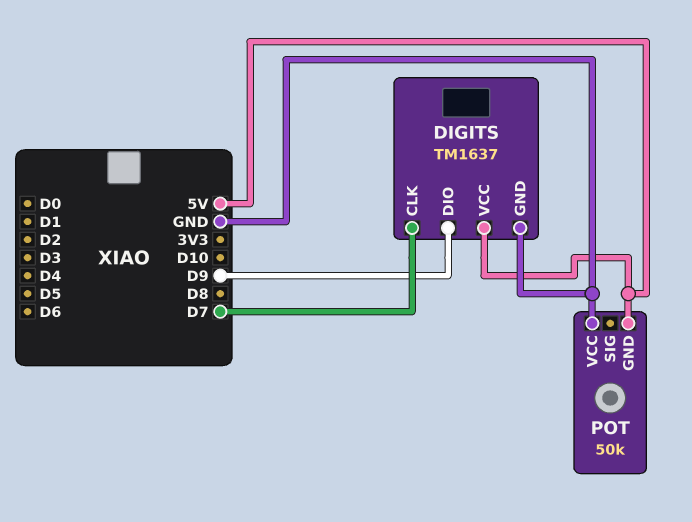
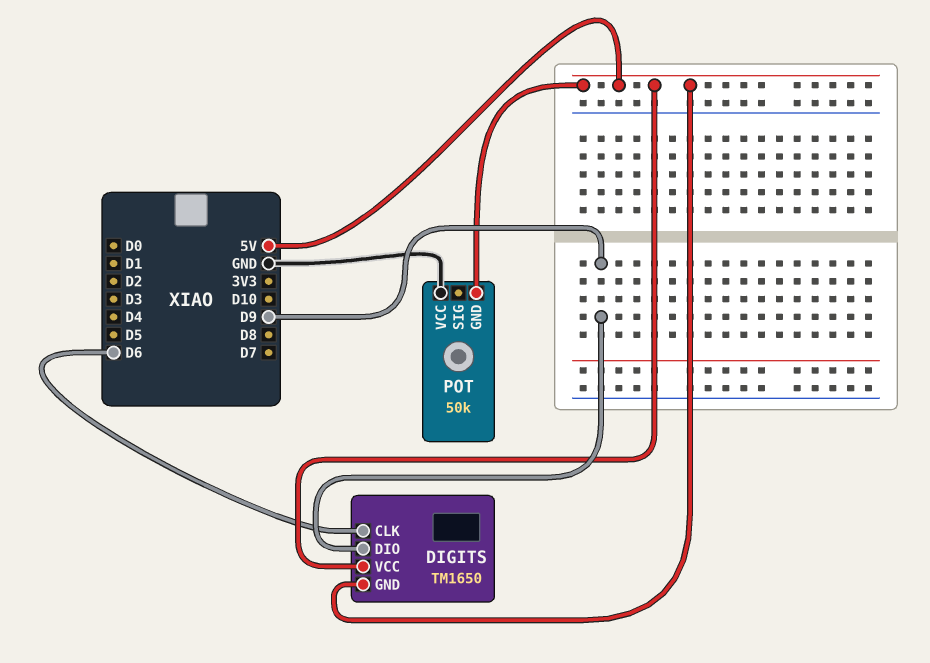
DIGITS: TM1637 -> TM1650
DIGITS pin CLK: D7 -> D6
DIGITS pin GND: GND -> 5V

